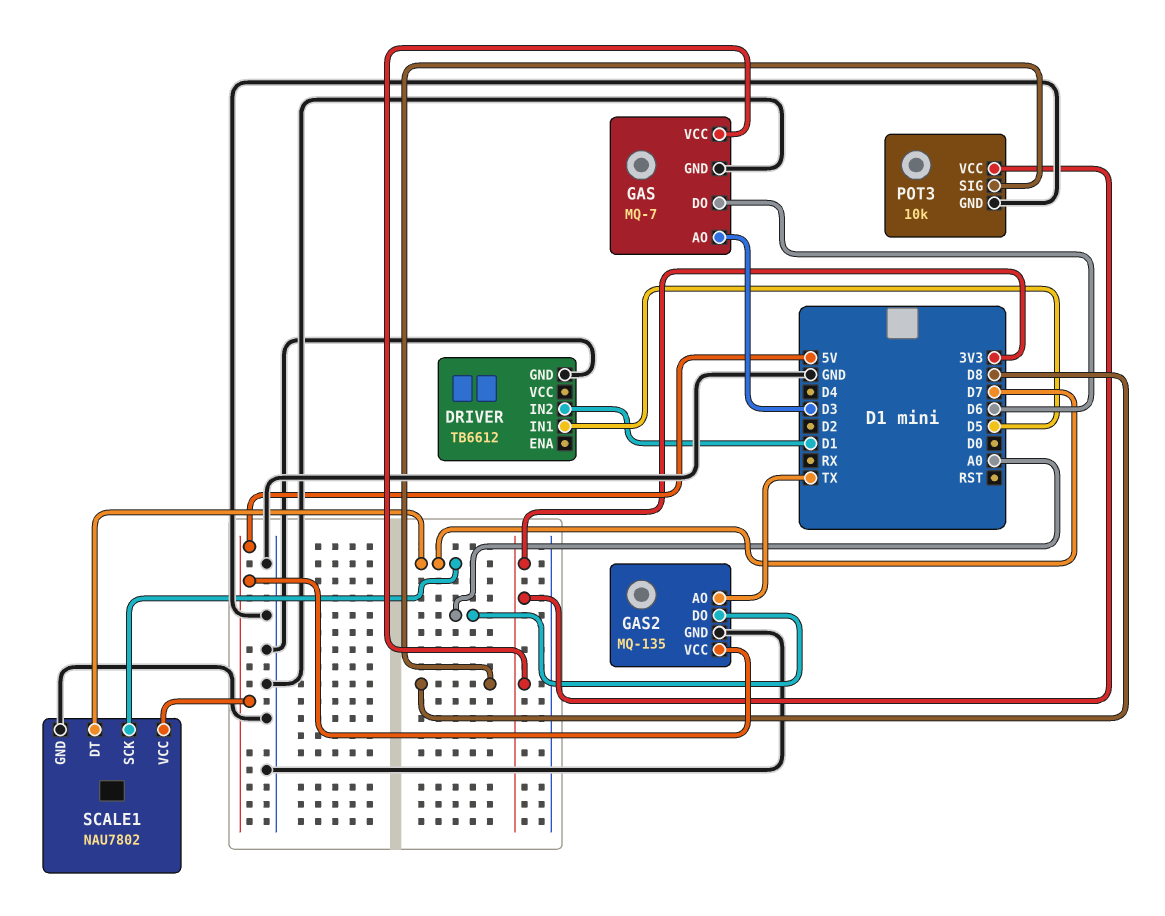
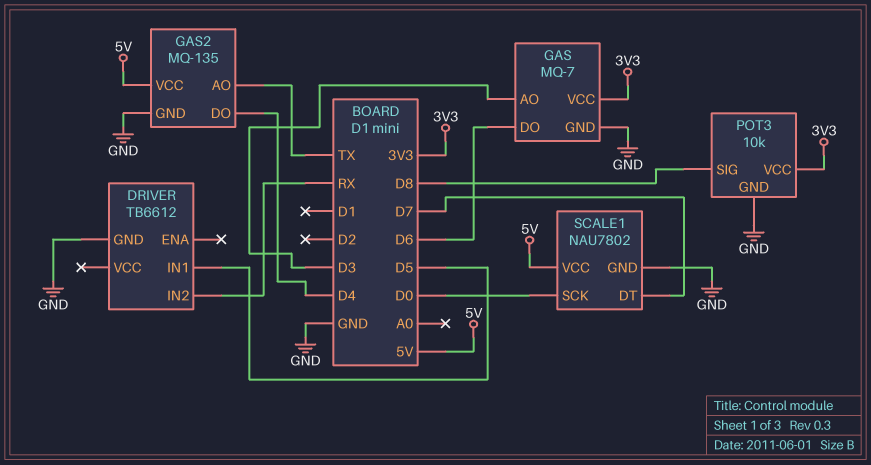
DRIVER pin IN2: D1 -> RX
GAS2 pin DO: A0 -> D4
SCALE1 pin SCK: D7 -> D0

